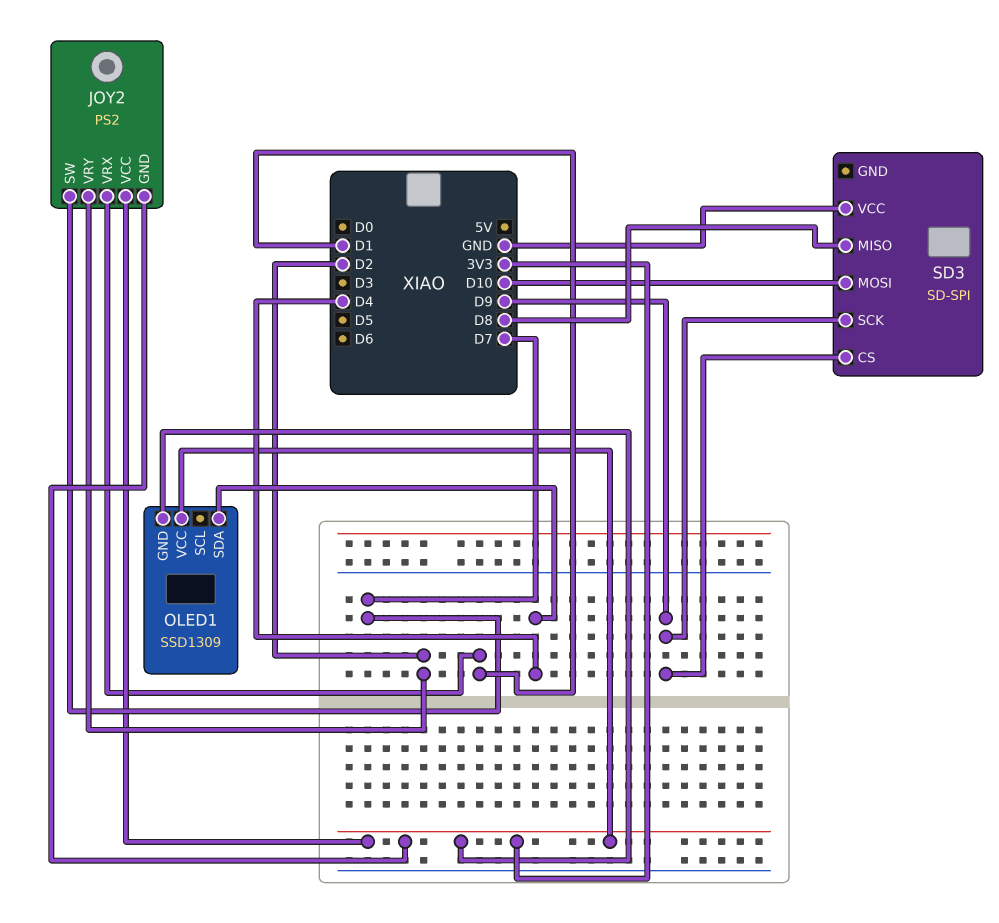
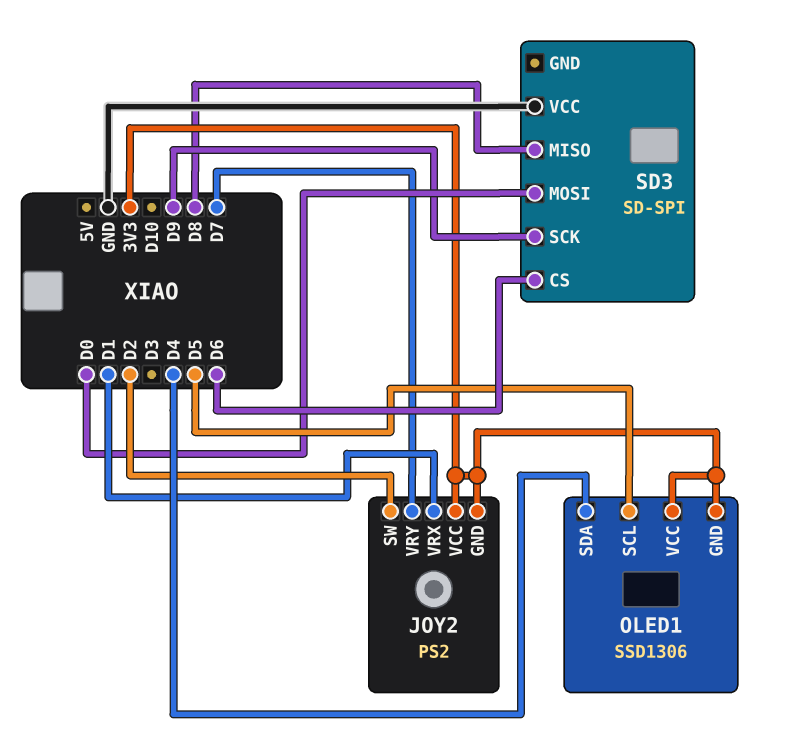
JOY2 pin SW: D7 -> D2
JOY2 pin VRY: D2 -> D7
OLED1: SSD1309 -> SSD1306
OLED1 pin SCL: none -> D5
SD3 pin CS: D9 -> D6
SD3 pin MOSI: D10 -> D0

